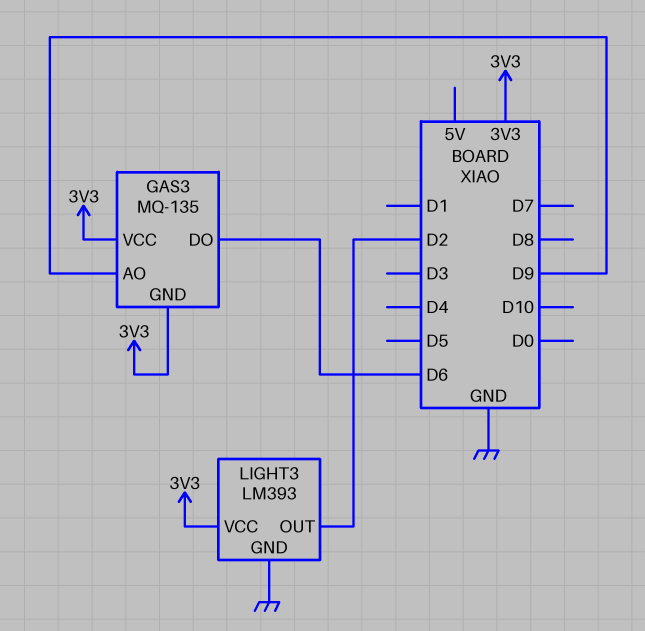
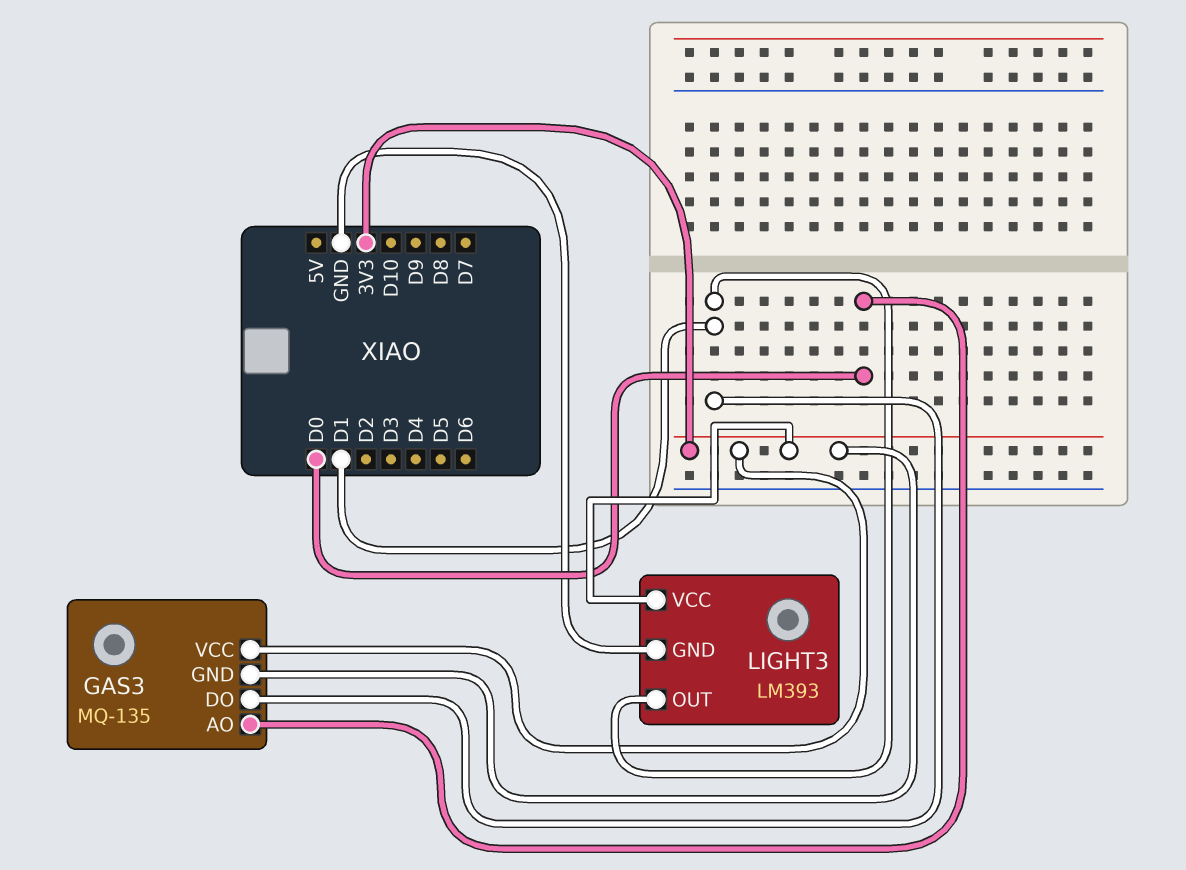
GAS3 pin AO: D9 -> D0
GAS3 pin DO: D6 -> D1
LIGHT3 pin OUT: D2 -> D1

